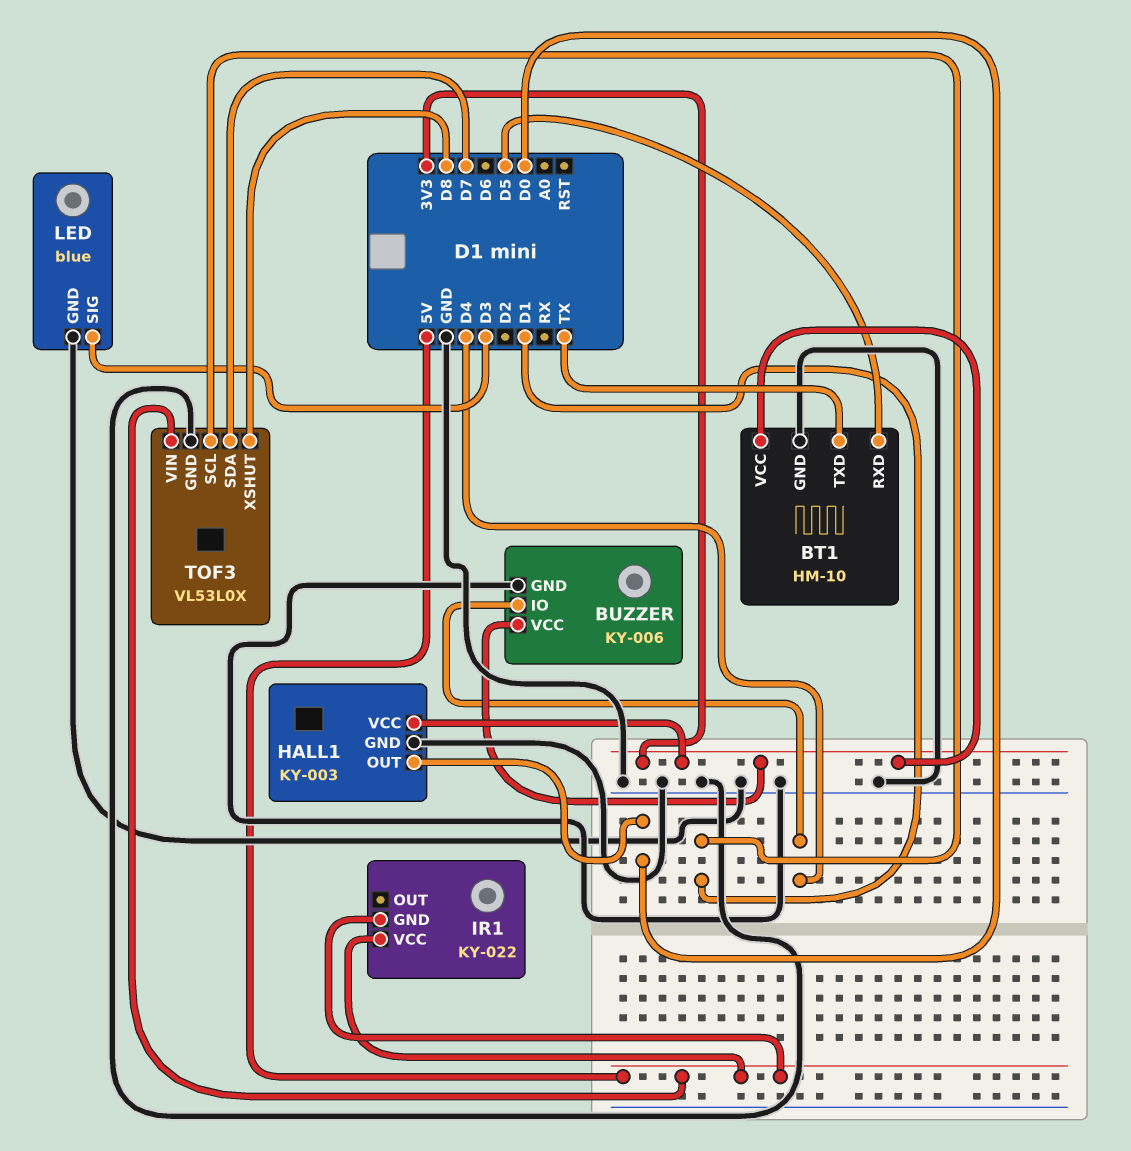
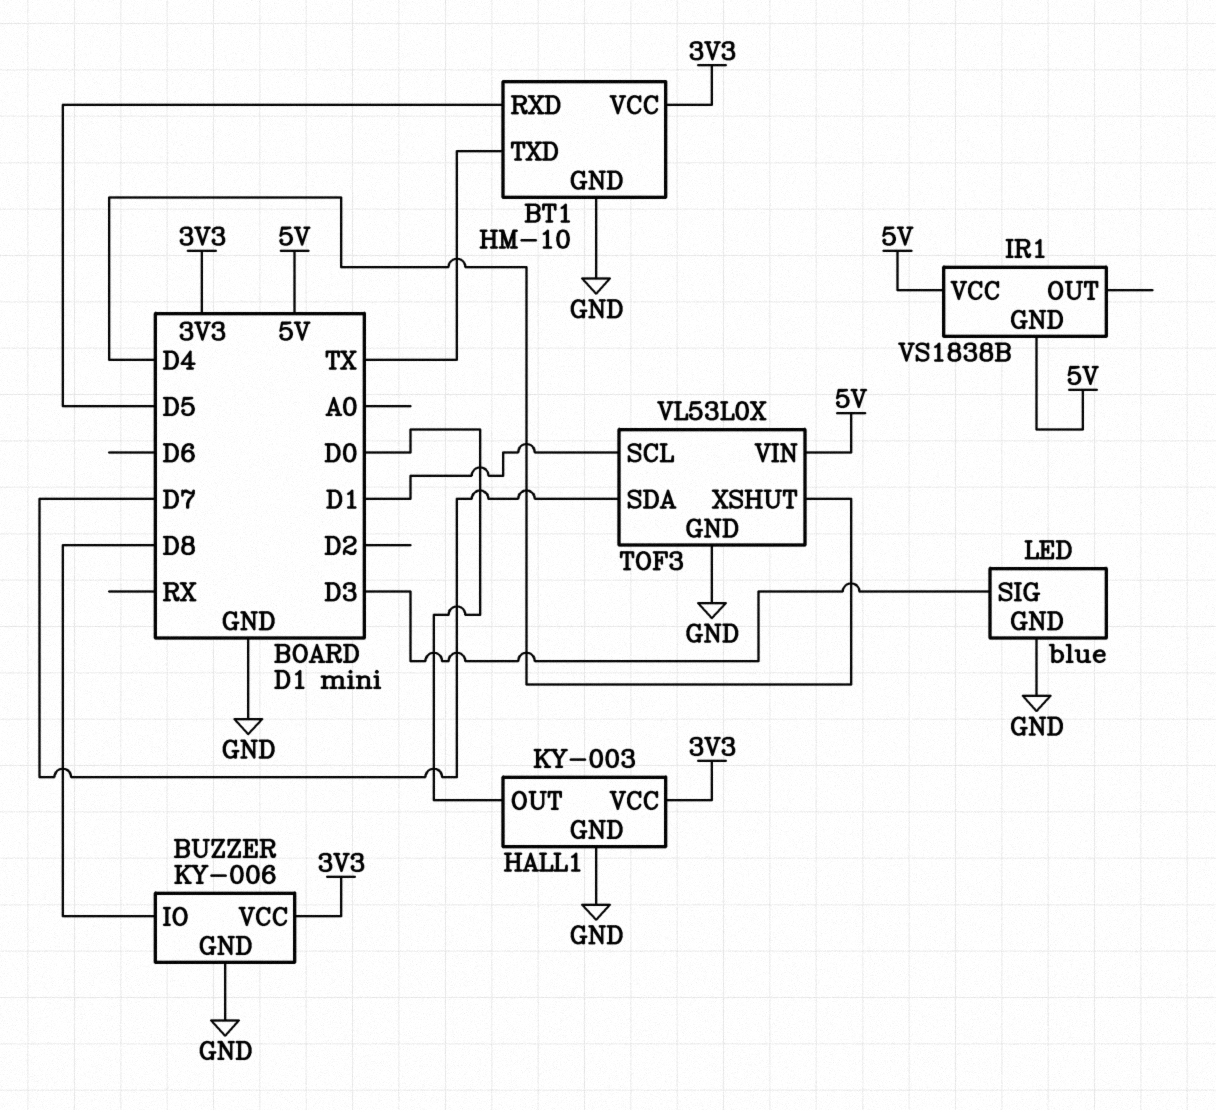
BUZZER pin IO: D4 -> D8
IR1: KY-022 -> VS1838B
TOF3 pin XSHUT: D8 -> D4

